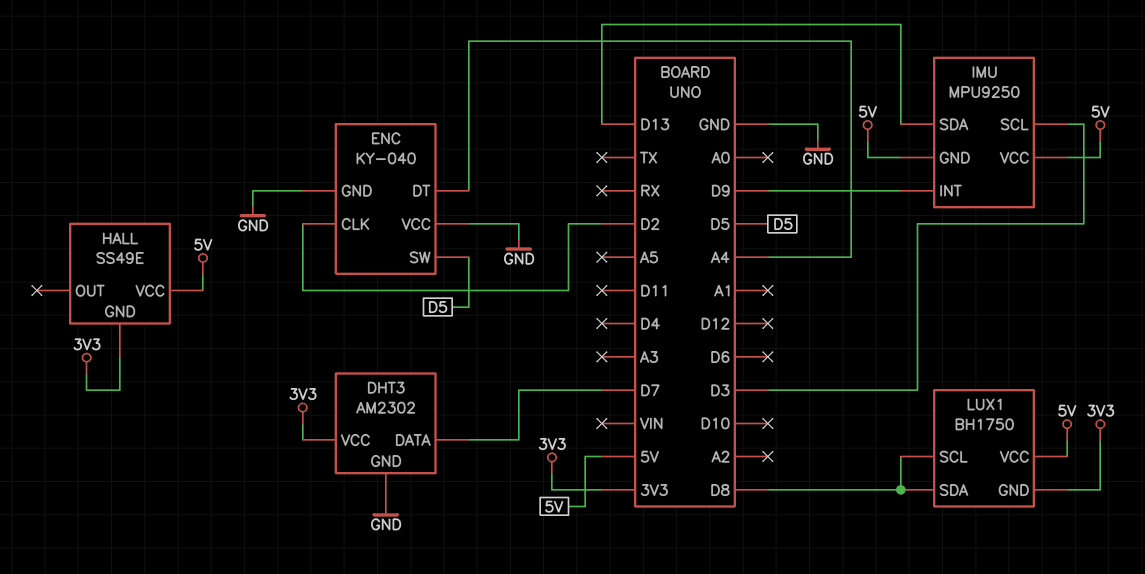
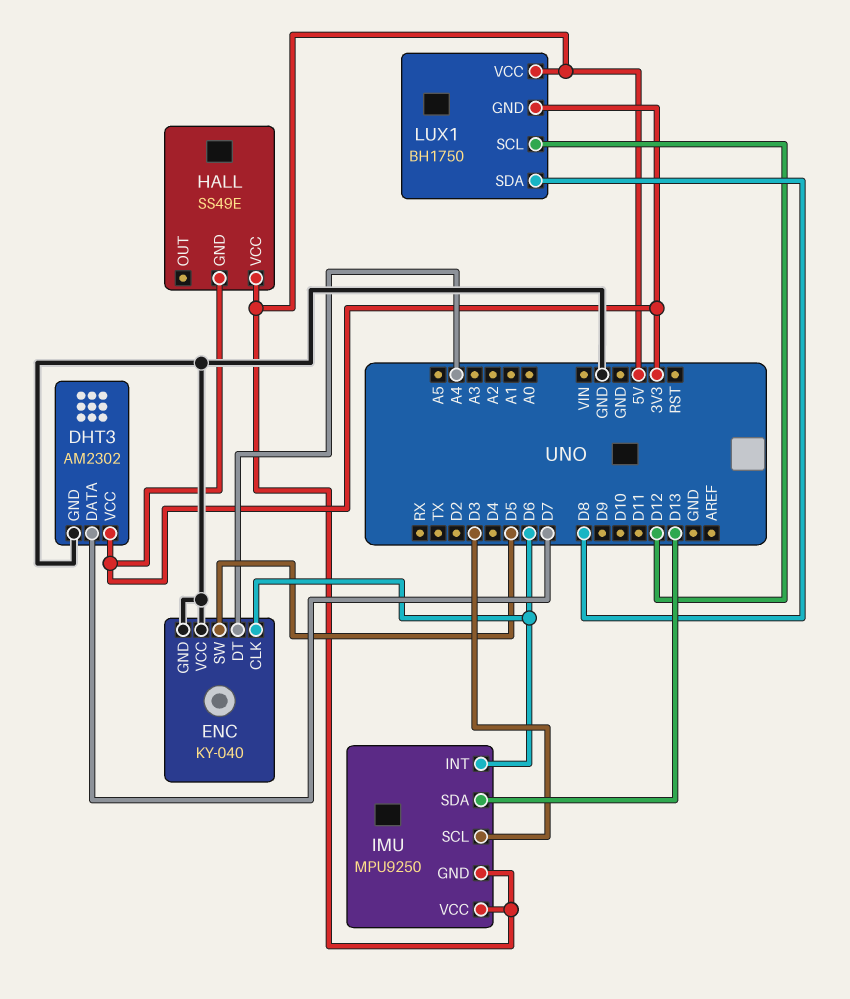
ENC pin CLK: D2 -> D6
IMU pin INT: D9 -> D6
LUX1 pin SCL: D8 -> D12

